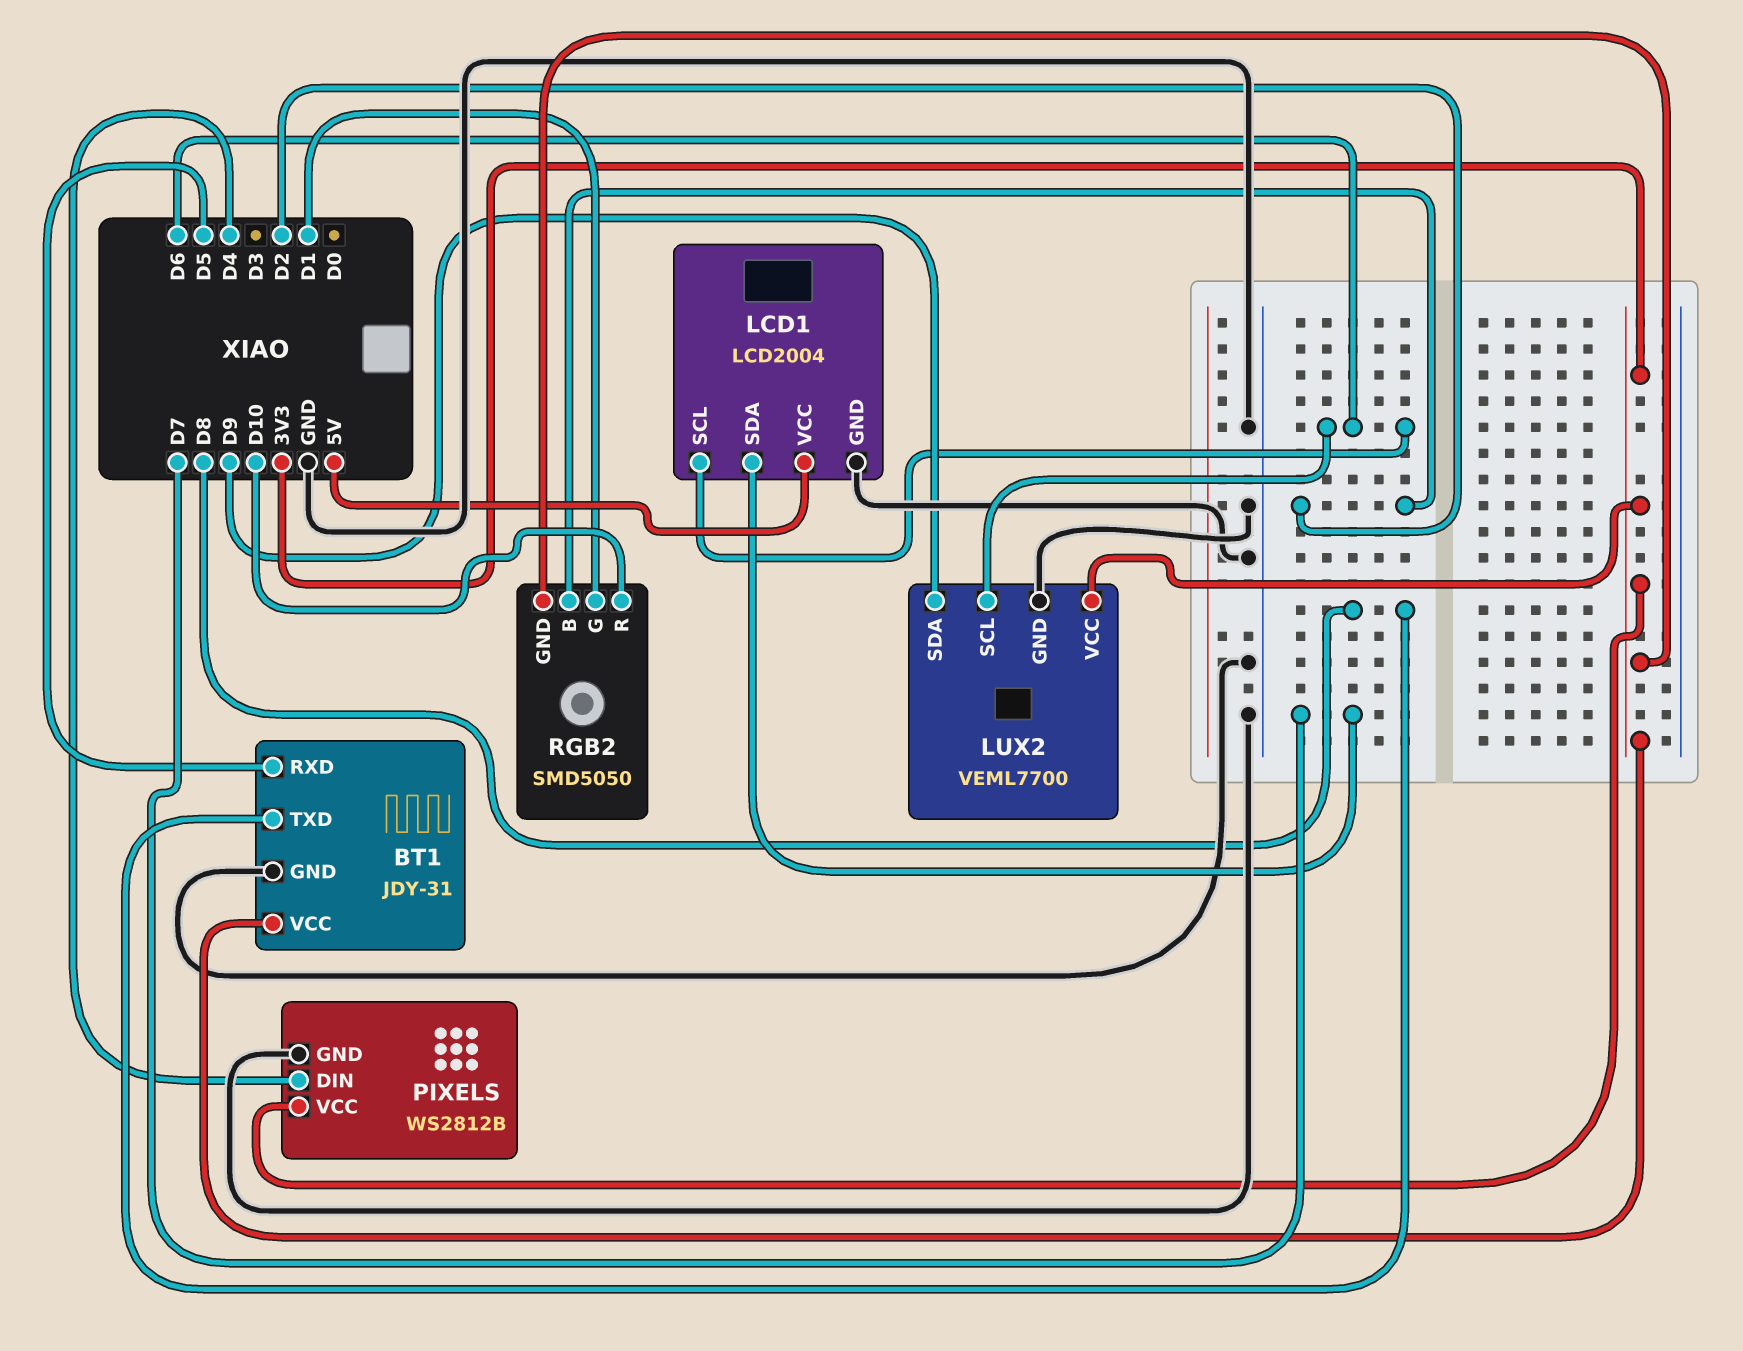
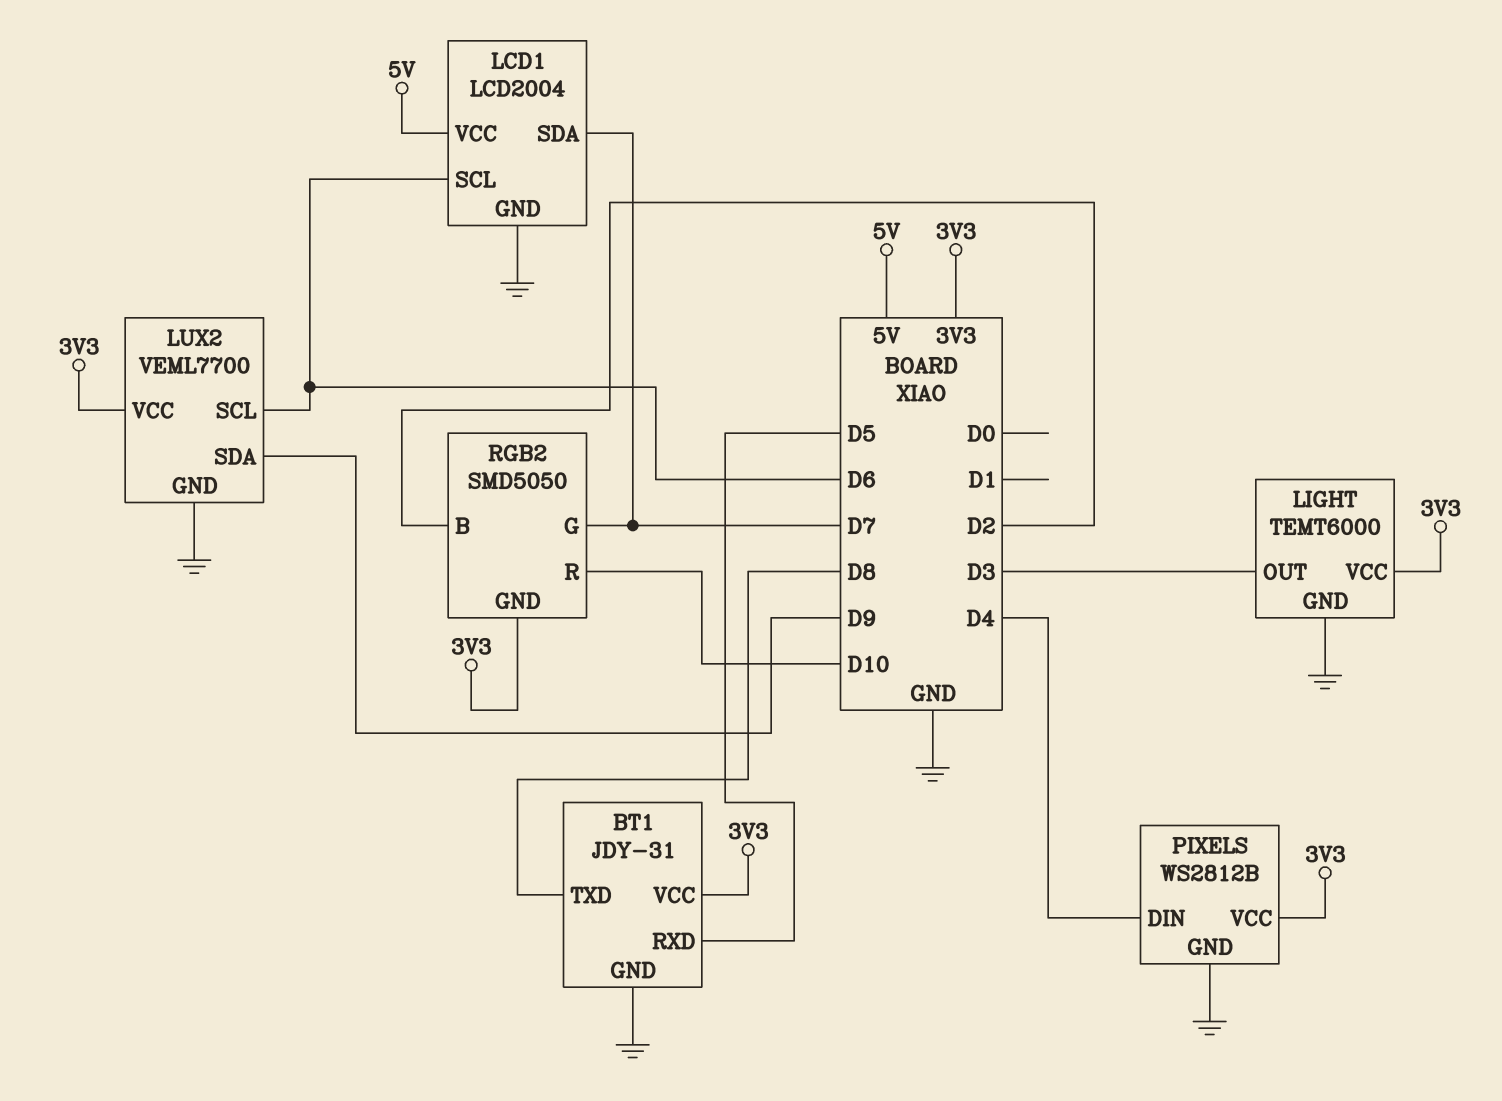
LIGHT: none -> TEMT6000
LIGHT pin GND: none -> GND
LIGHT pin OUT: none -> D3
LIGHT pin VCC: none -> 3V3
RGB2 pin G: D1 -> D7

